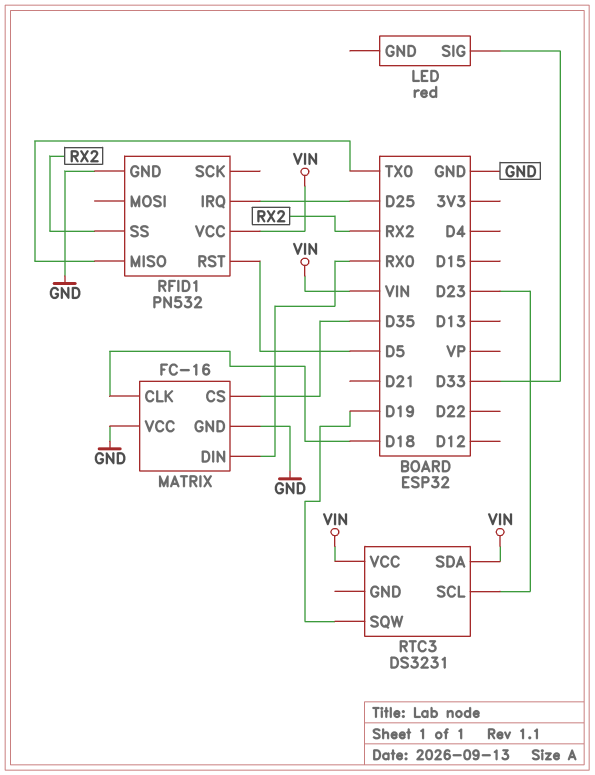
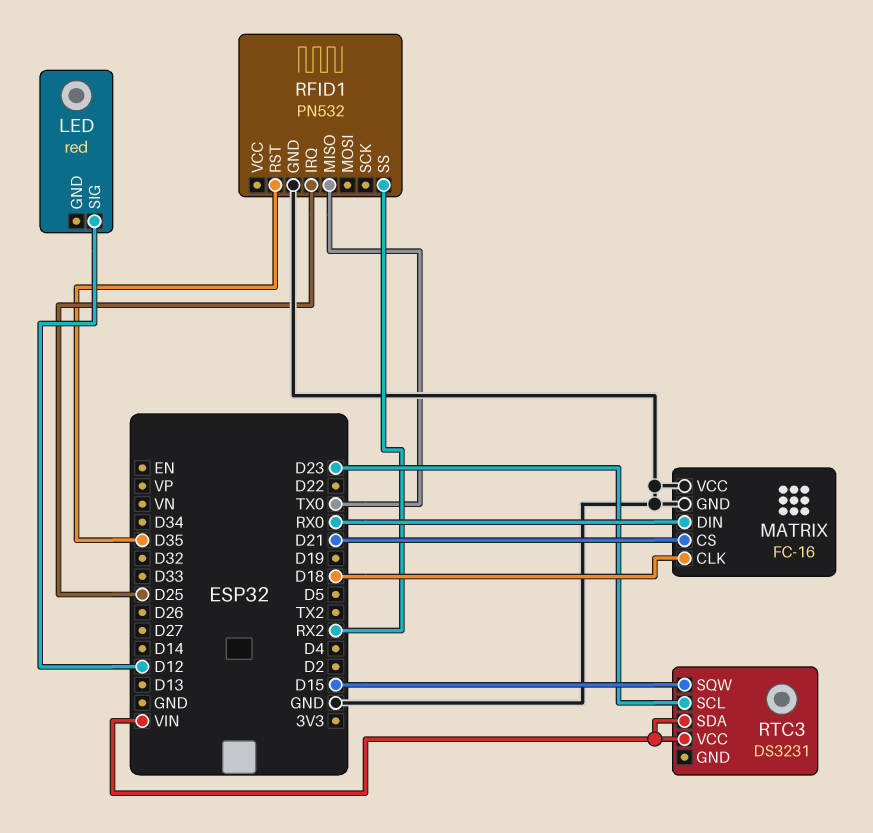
LED pin SIG: D33 -> D12
MATRIX pin CS: D35 -> D21
RFID1 pin RST: D5 -> D35
RFID1 pin VCC: VIN -> none
RTC3 pin SQW: D19 -> D15

